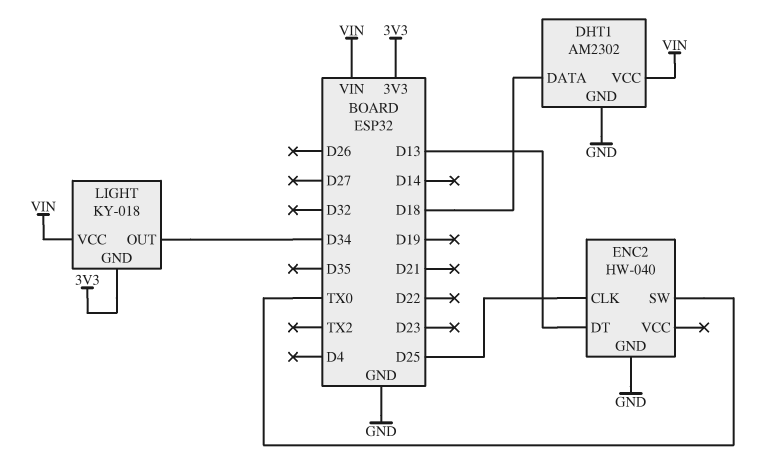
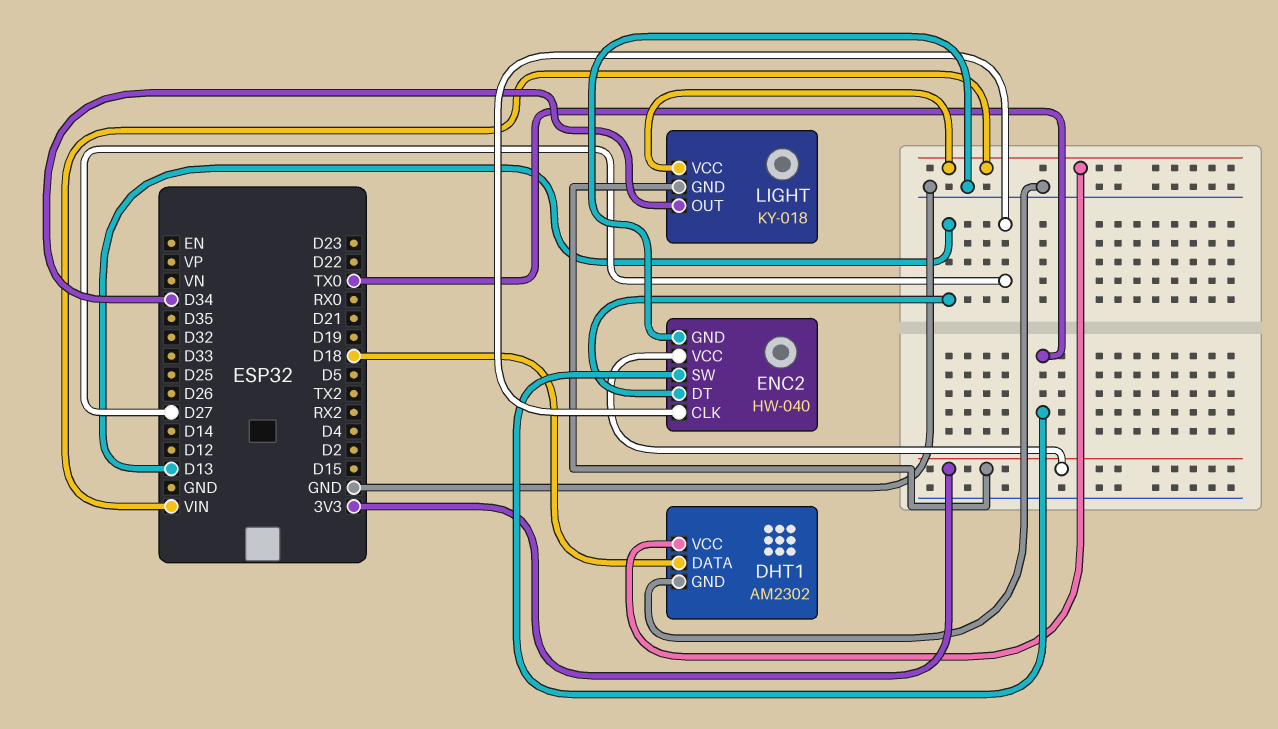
ENC2 pin CLK: D25 -> D27
ENC2 pin VCC: none -> 3V3

